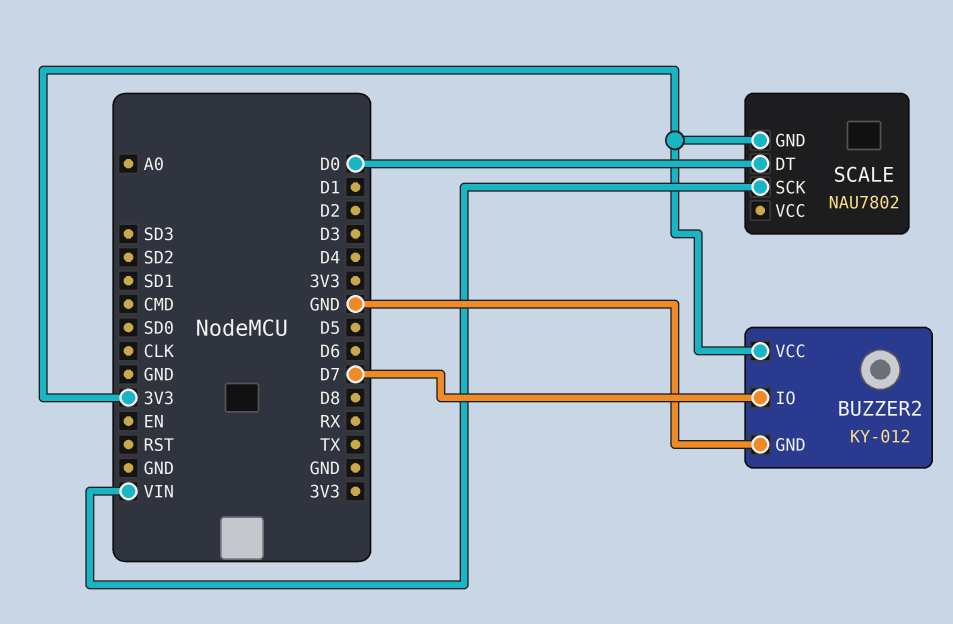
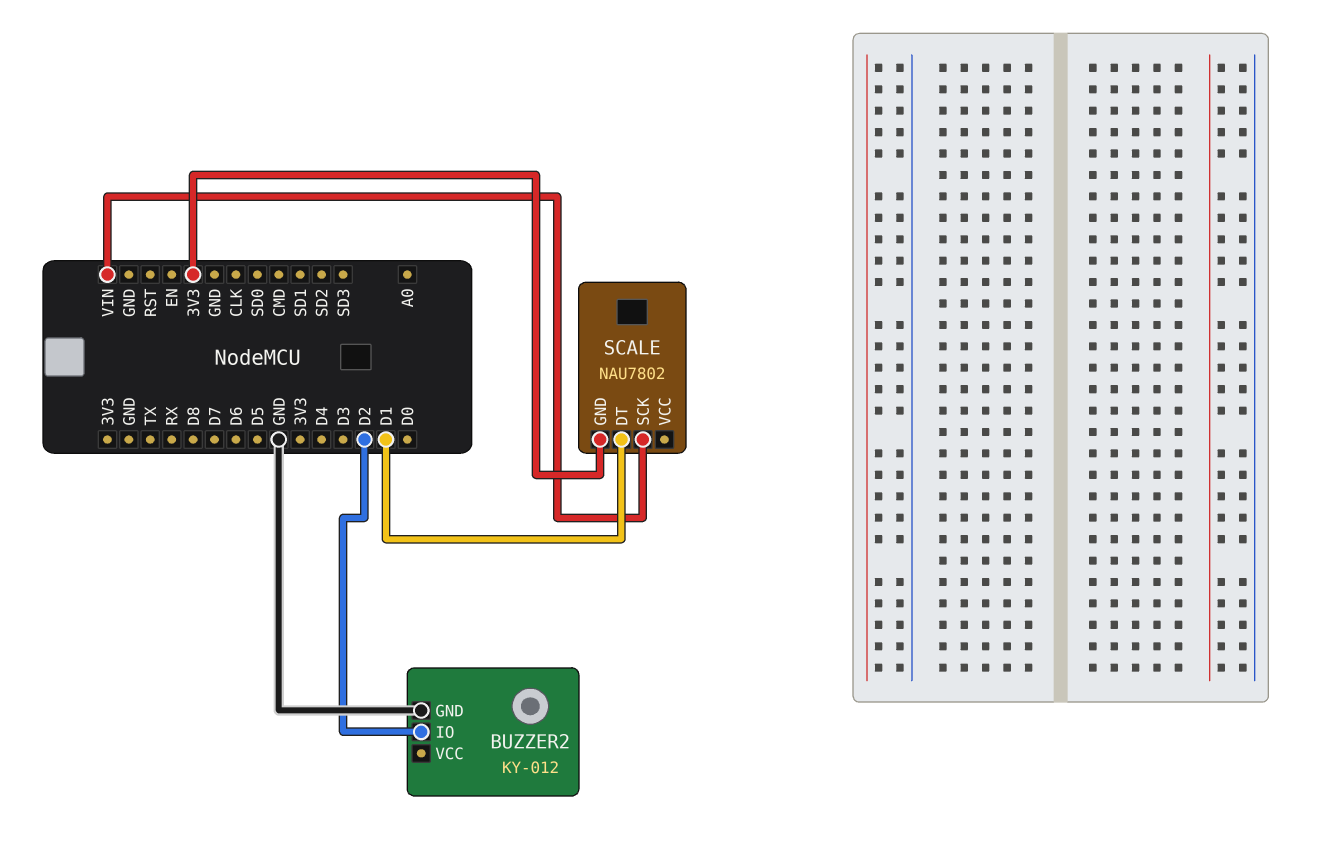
BUZZER2 pin IO: D7 -> D2
BUZZER2 pin VCC: 3V3 -> none
SCALE pin DT: D0 -> D1

